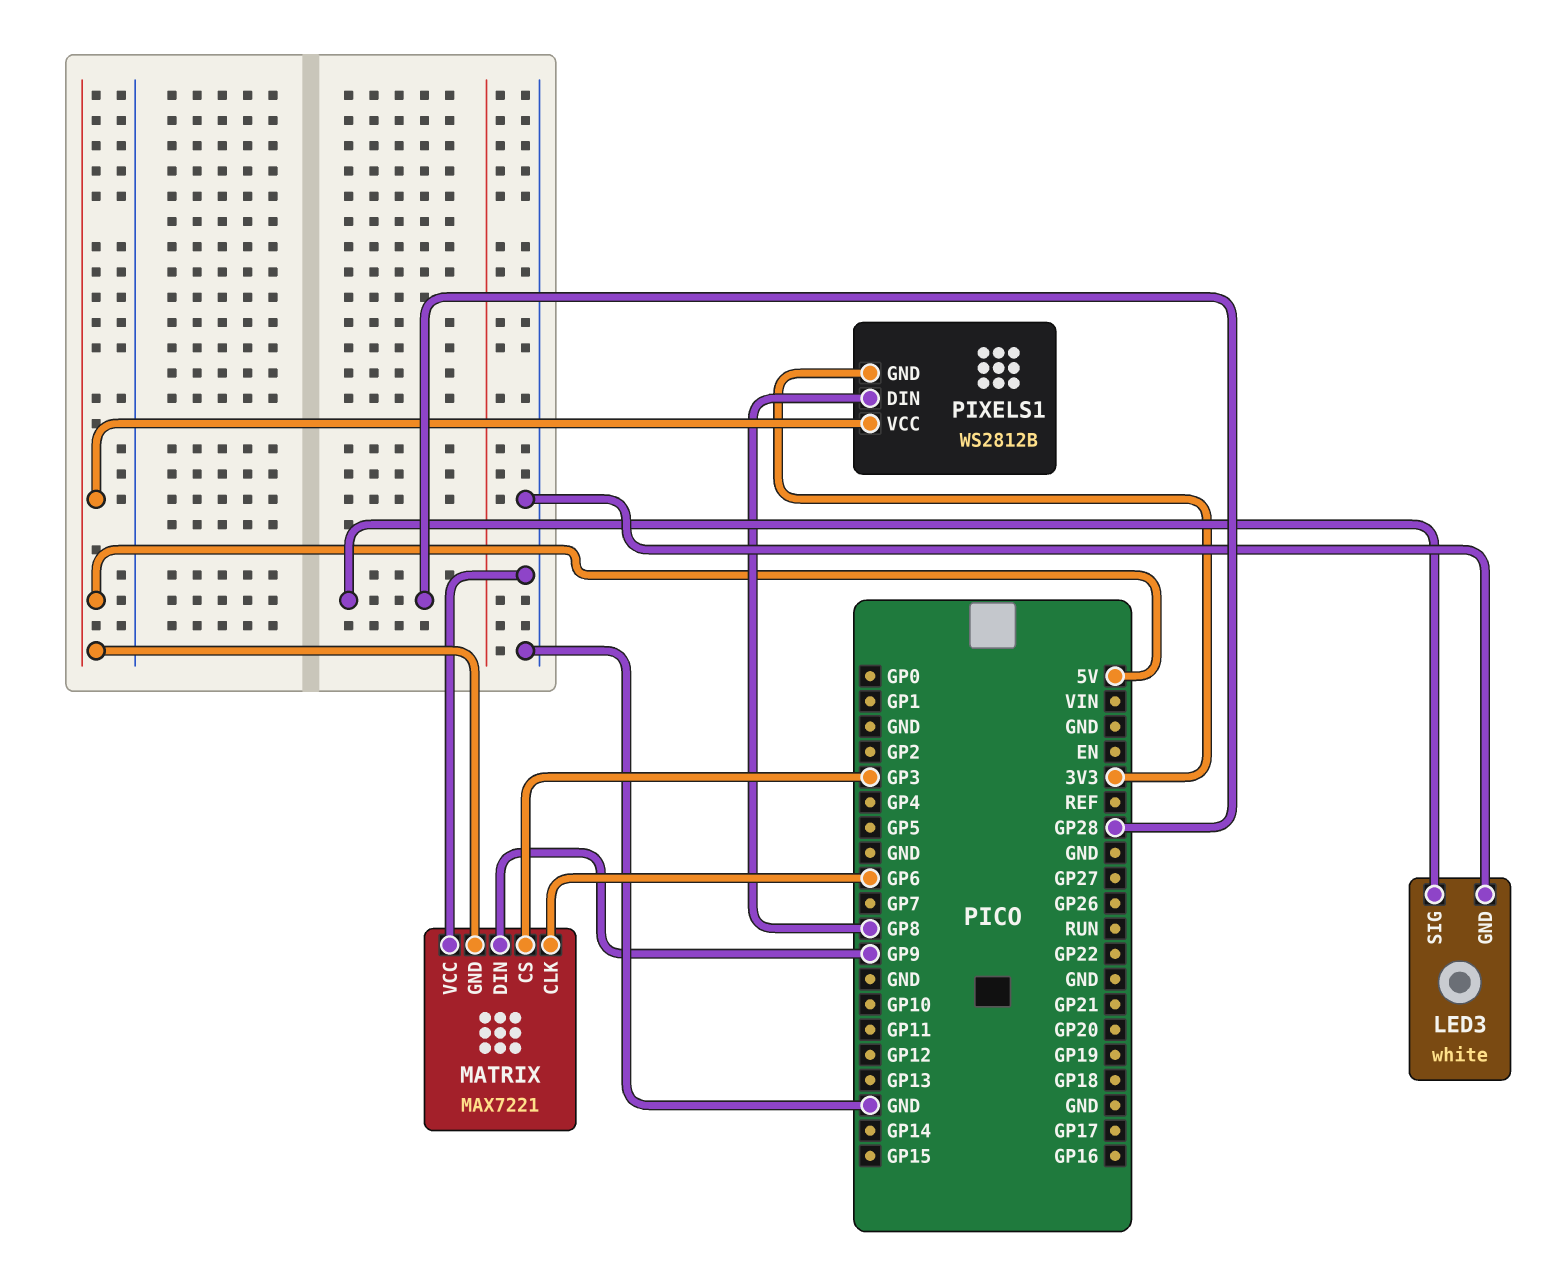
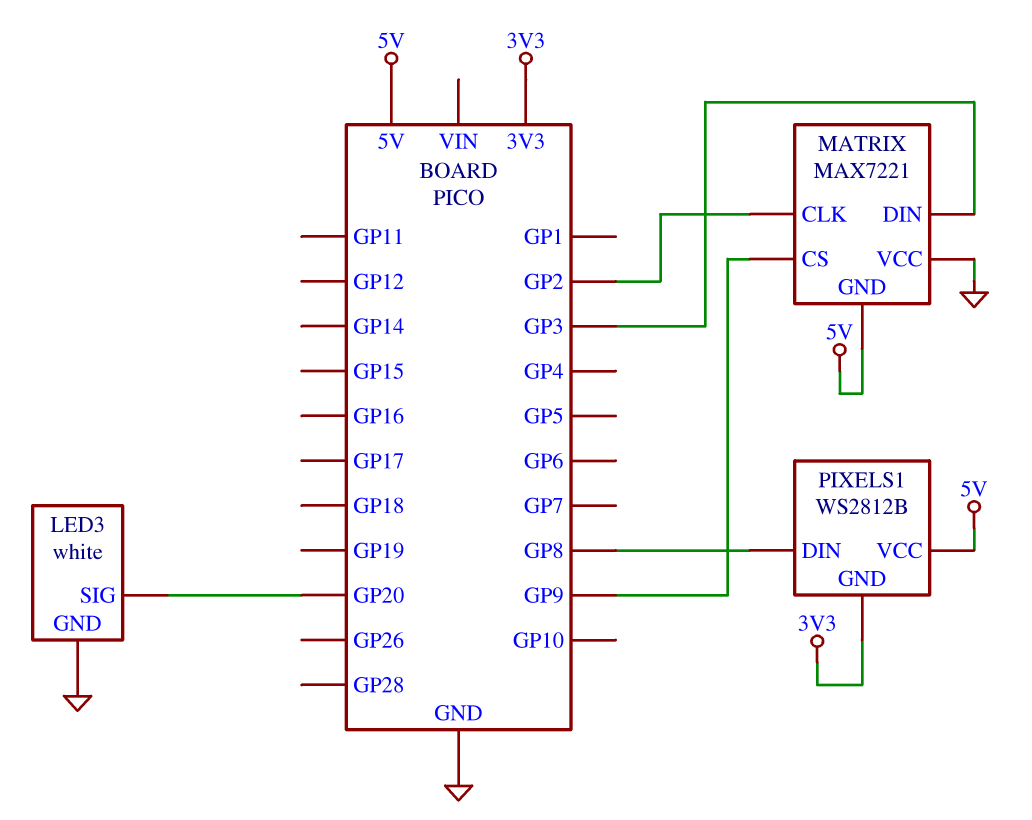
LED3 pin SIG: GP28 -> GP20
MATRIX pin CLK: GP6 -> GP2
MATRIX pin CS: GP3 -> GP9
MATRIX pin DIN: GP9 -> GP3

